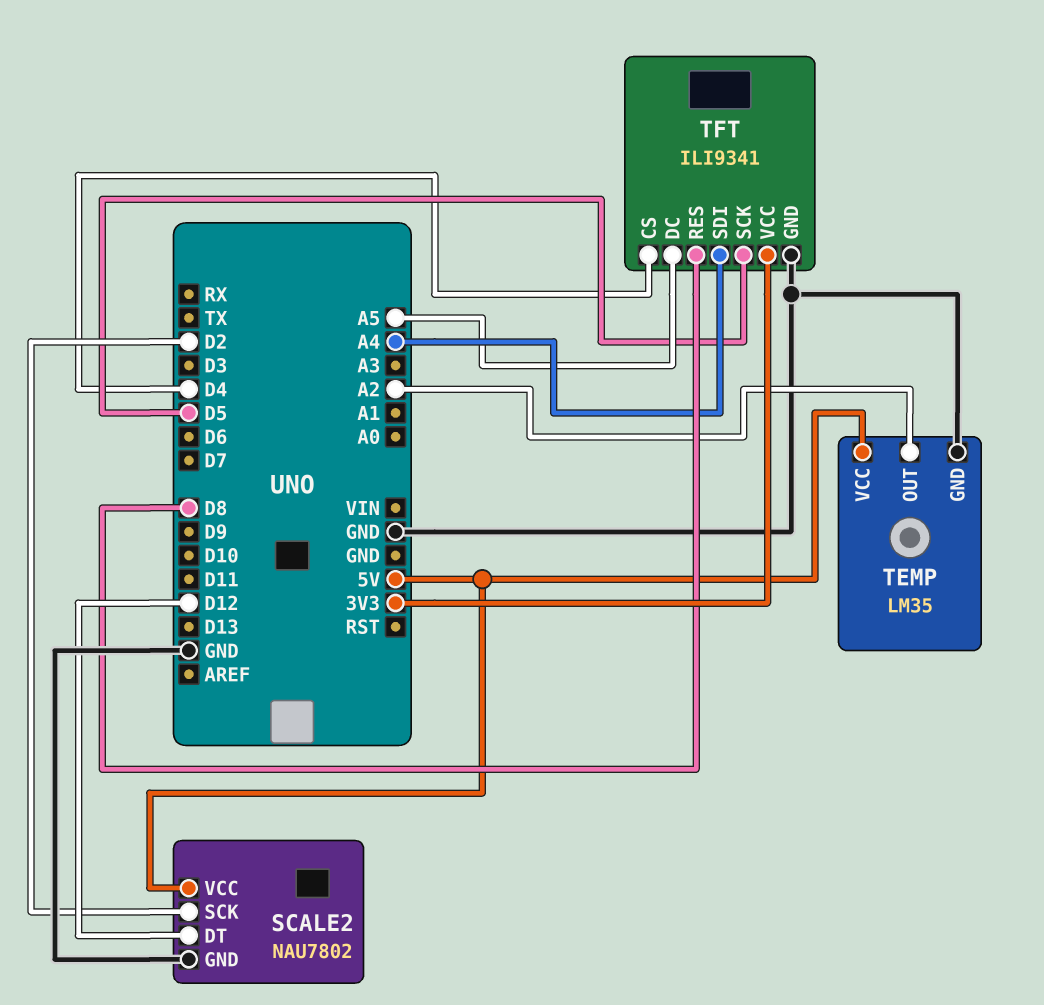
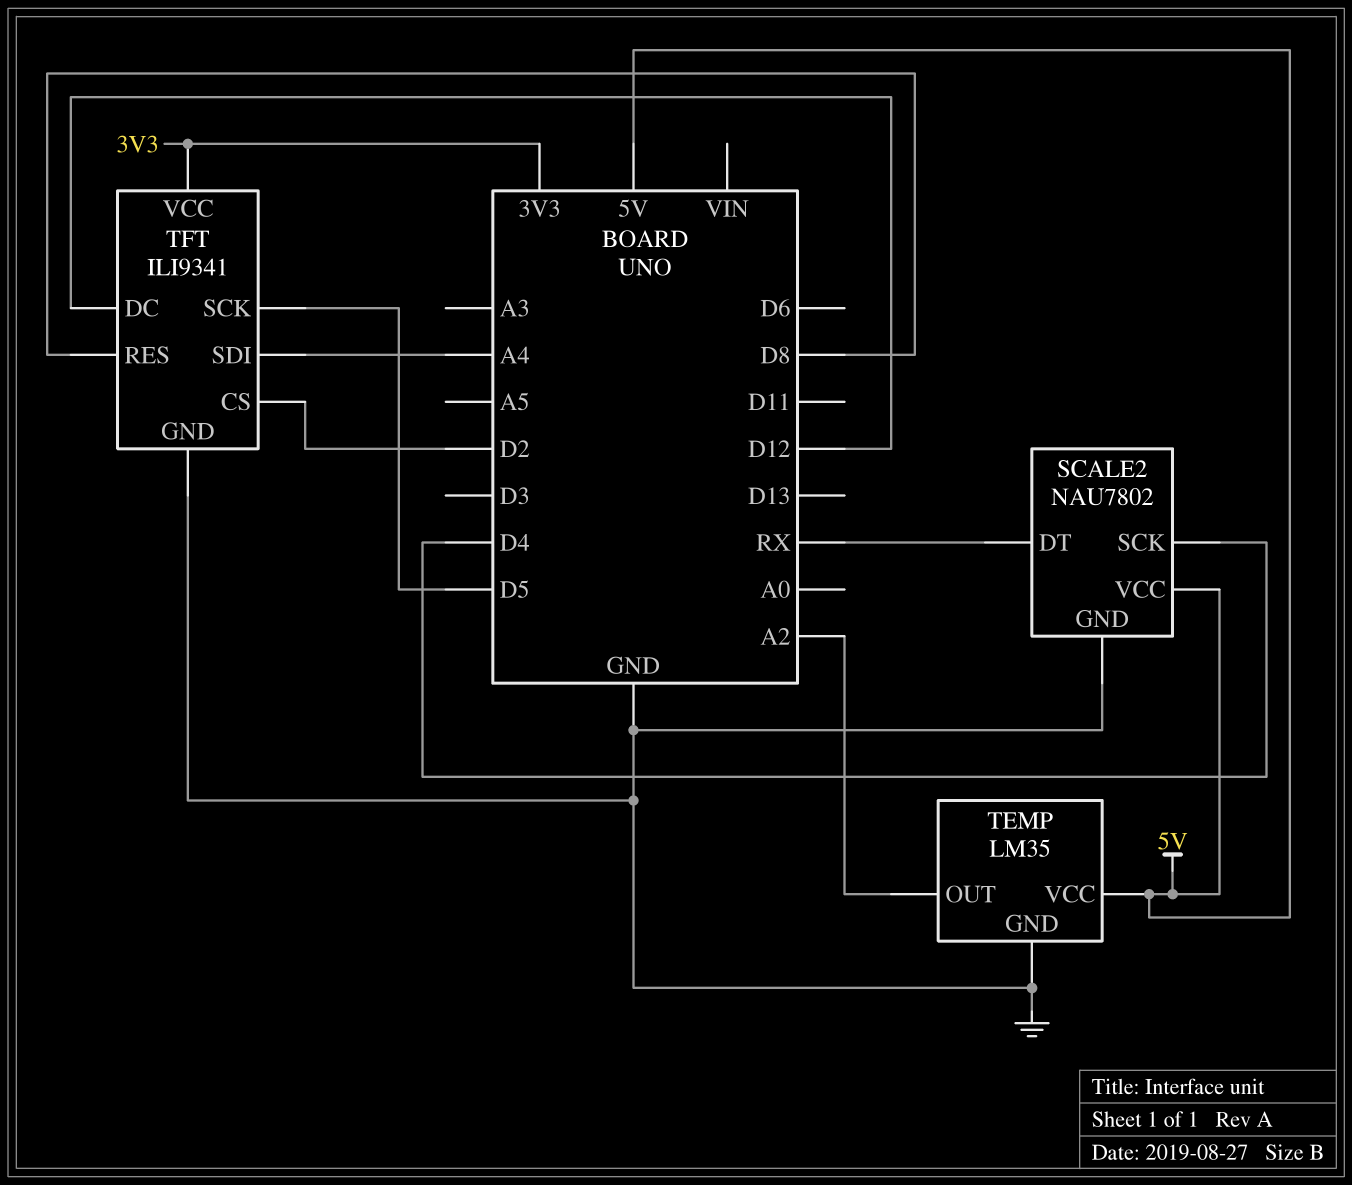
SCALE2 pin DT: D12 -> RX
SCALE2 pin SCK: D2 -> D4
TFT pin CS: D4 -> D2
TFT pin DC: A5 -> D12

